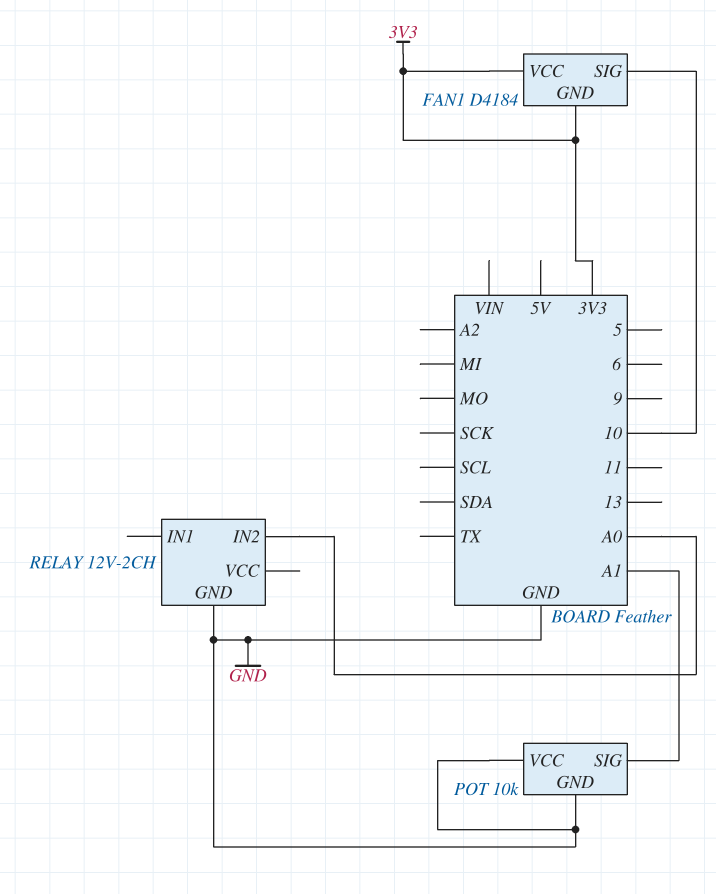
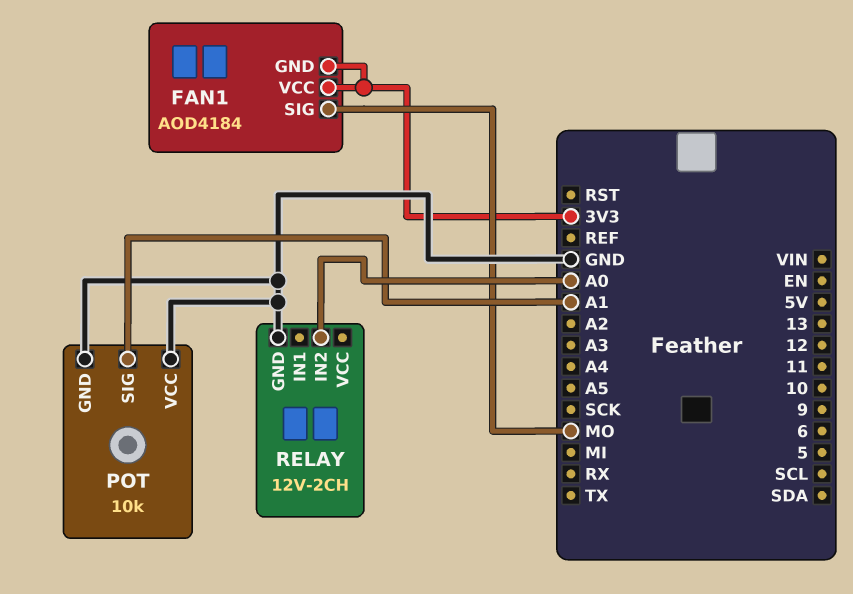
FAN1: D4184 -> AOD4184
FAN1 pin SIG: 10 -> MO

